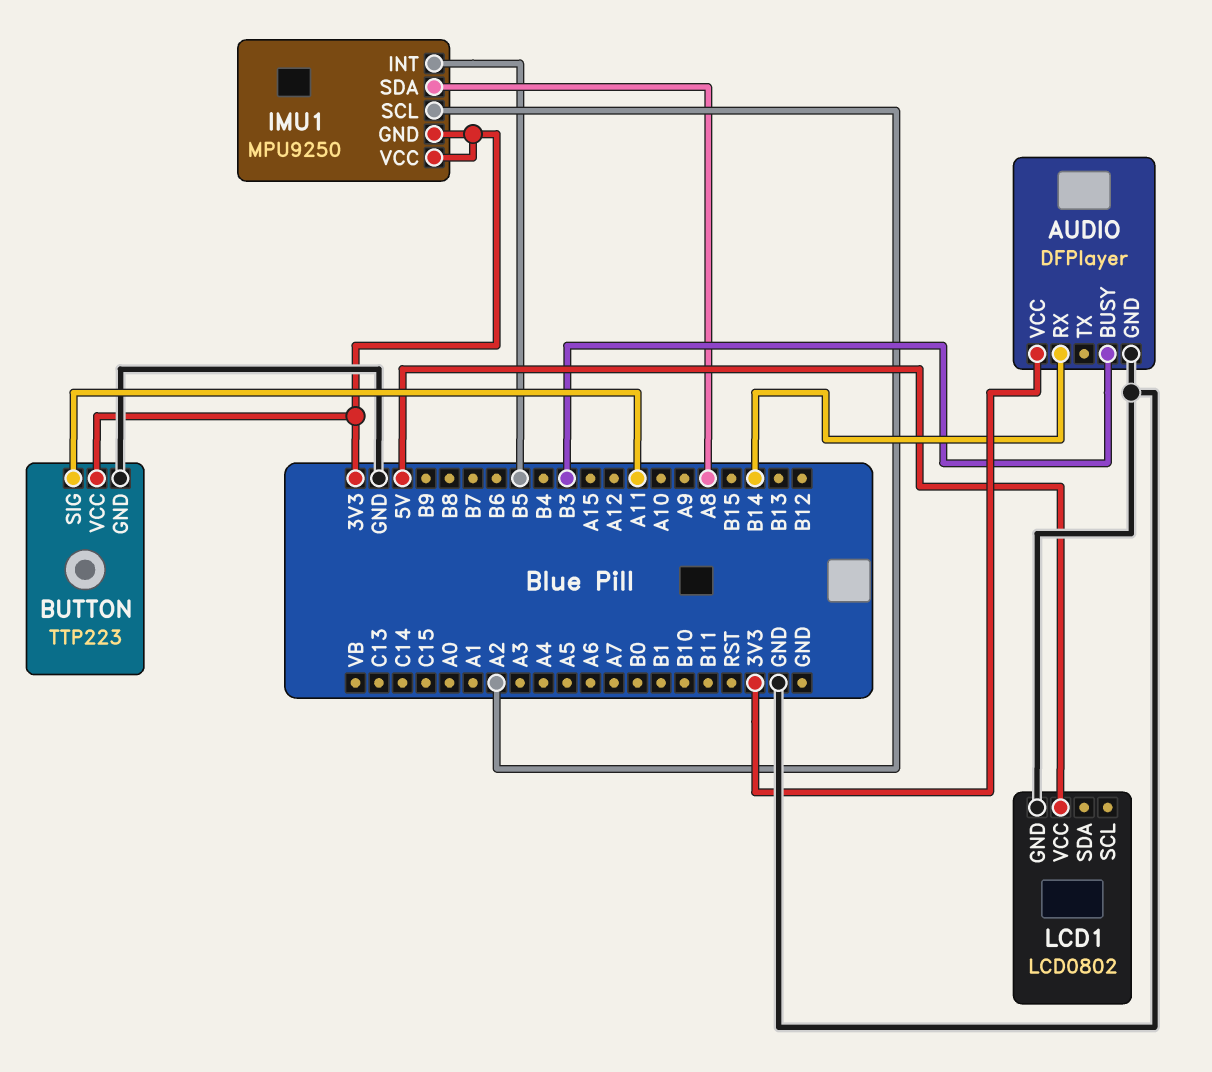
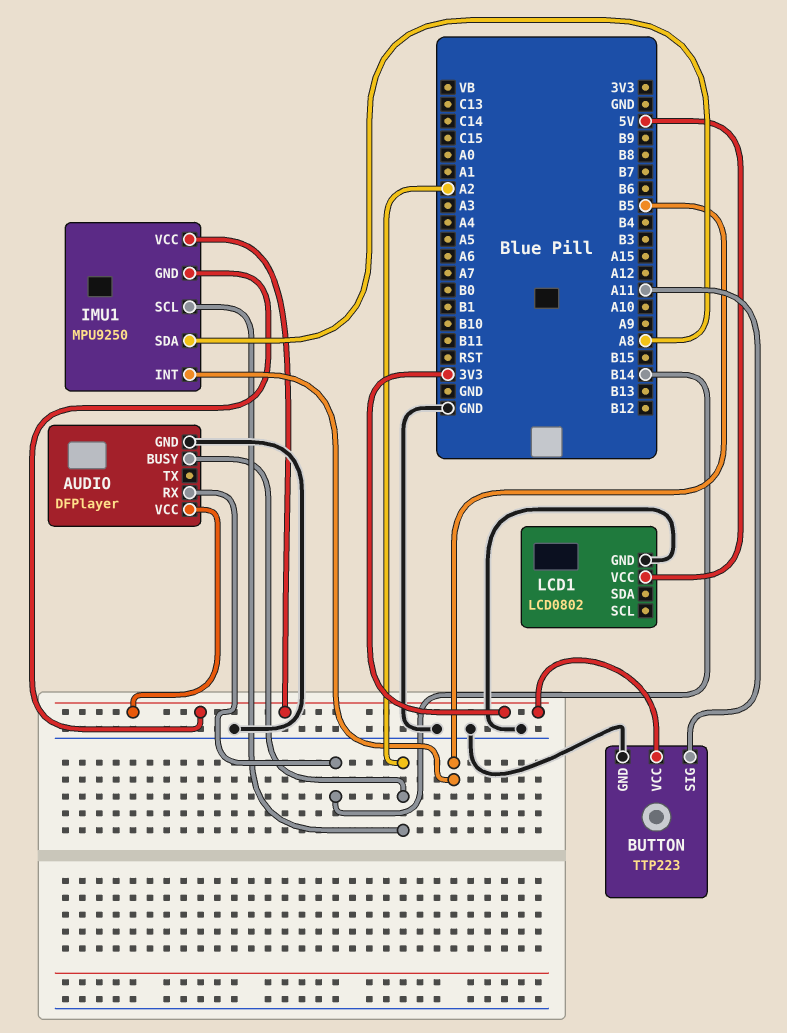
AUDIO pin BUSY: B3 -> A2

